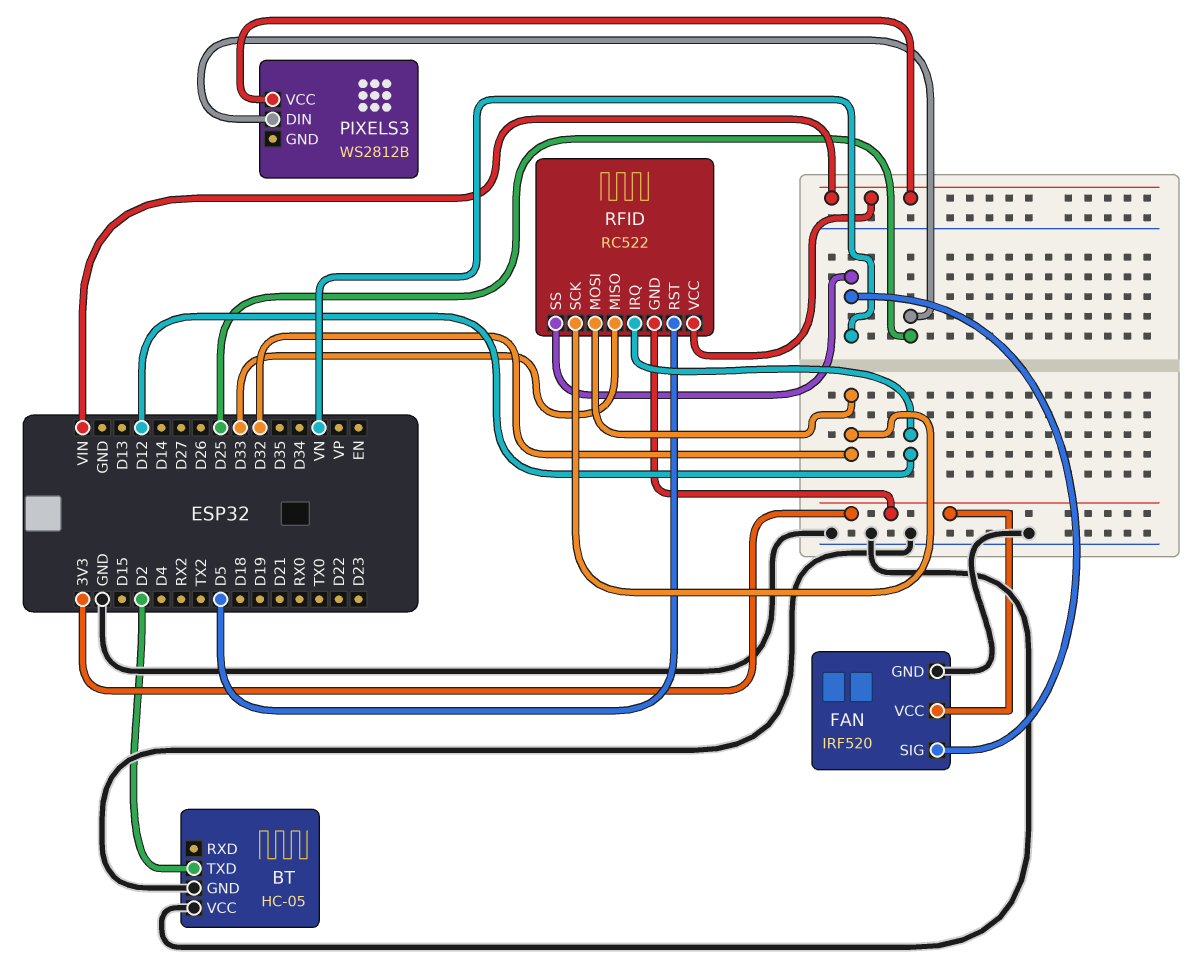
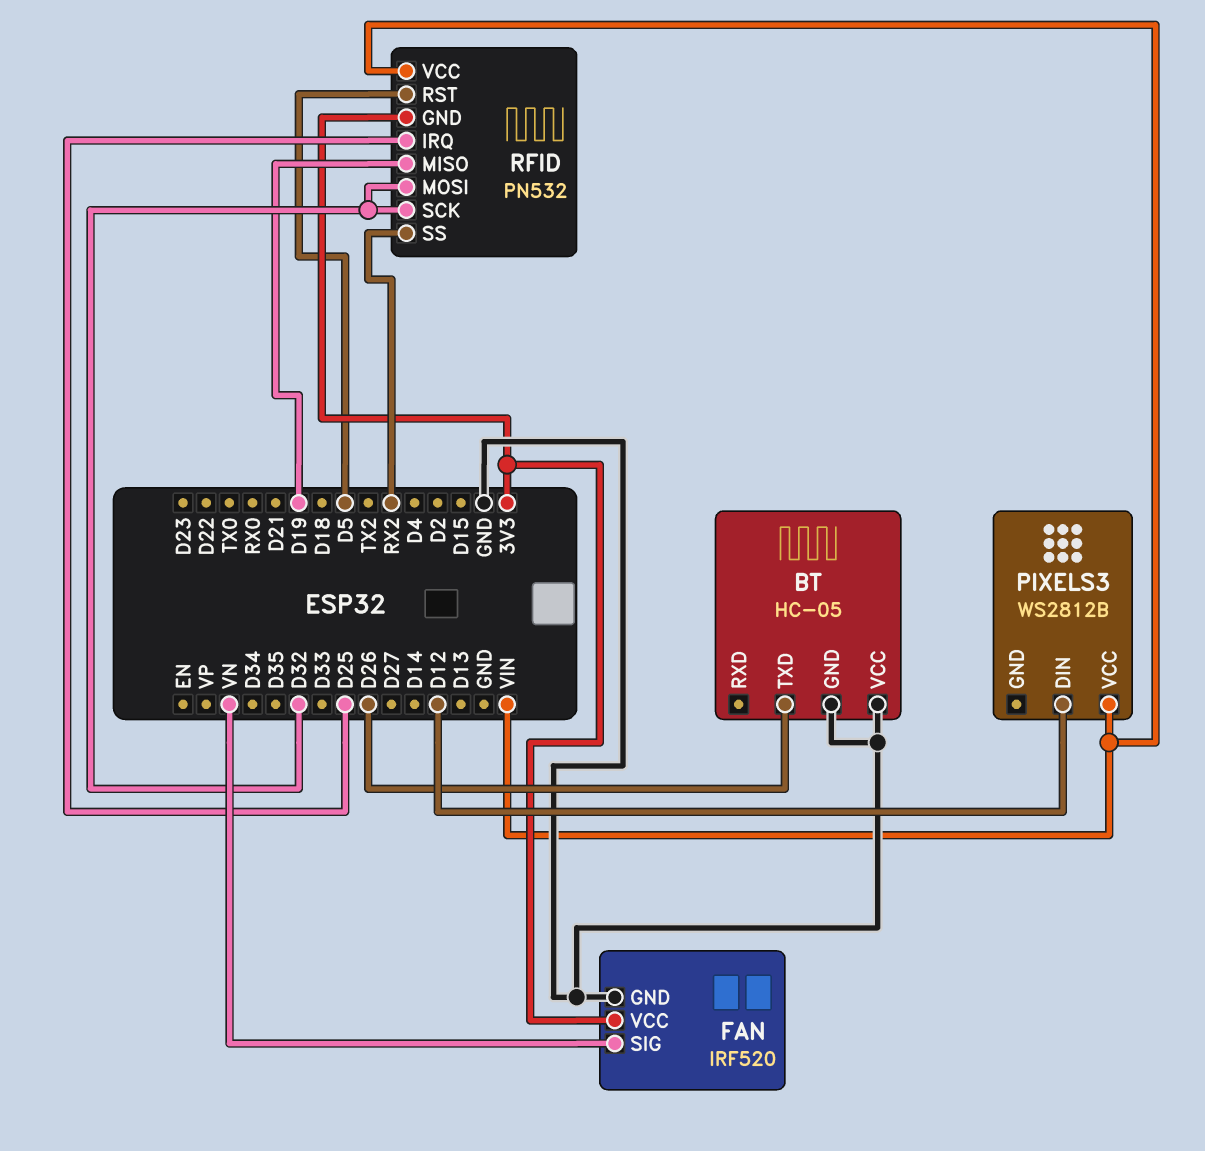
BT pin TXD: D2 -> D26
PIXELS3 pin DIN: D25 -> D12
RFID: RC522 -> PN532
RFID pin IRQ: D12 -> D25
RFID pin MISO: D33 -> D19
RFID pin SS: VN -> RX2

